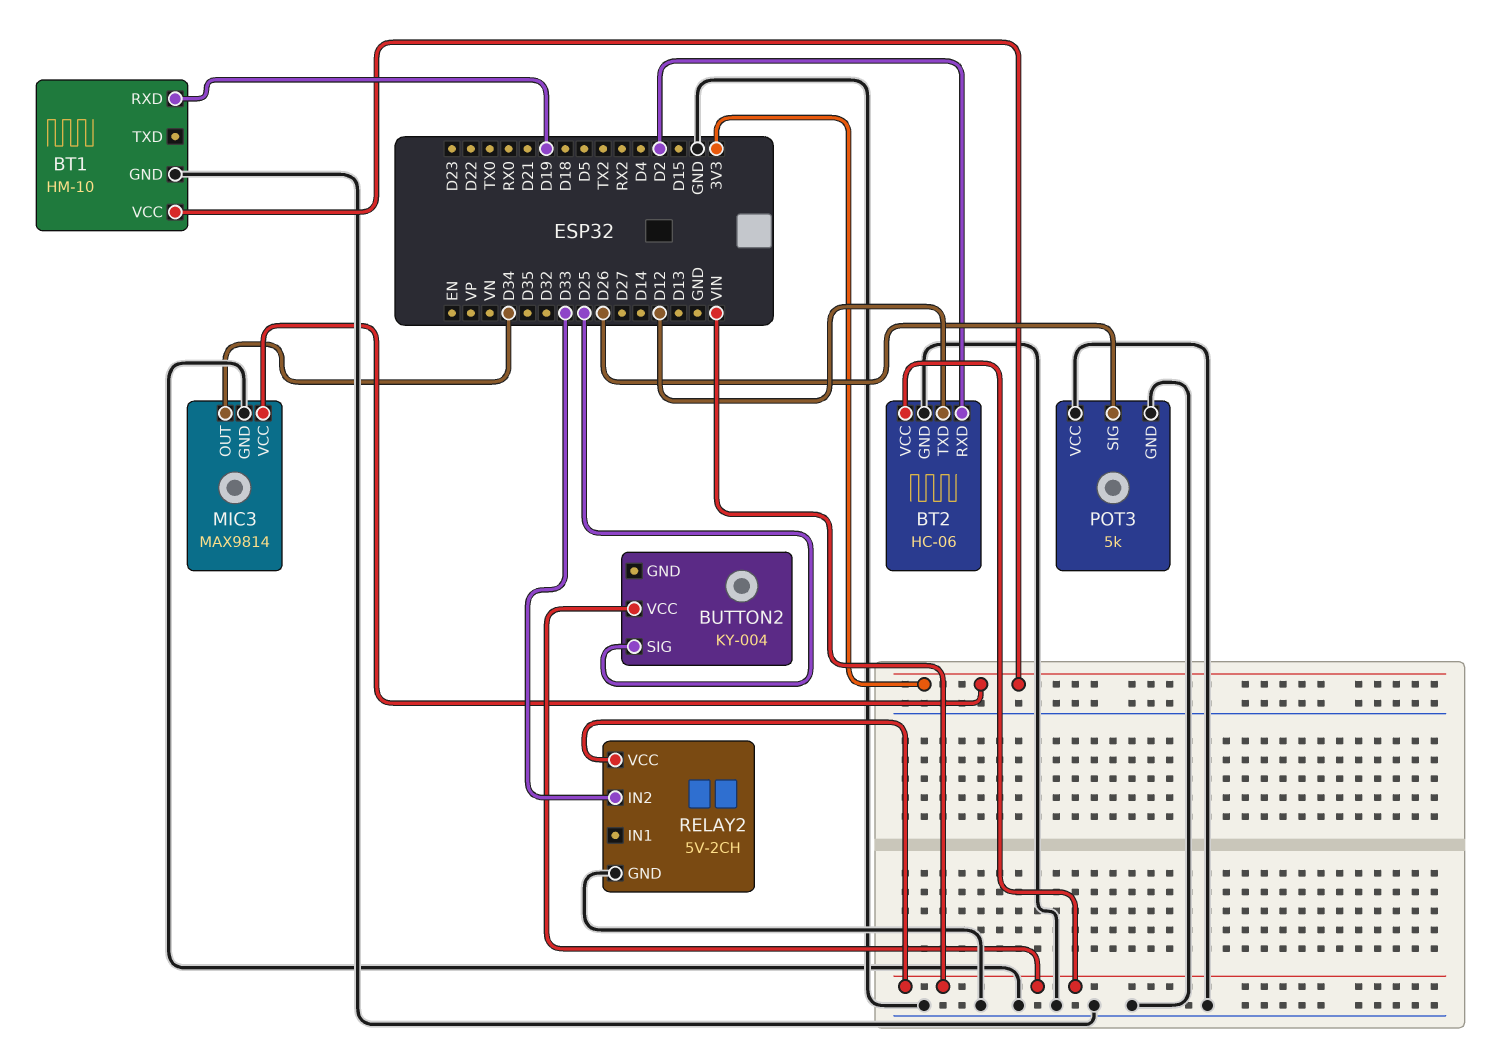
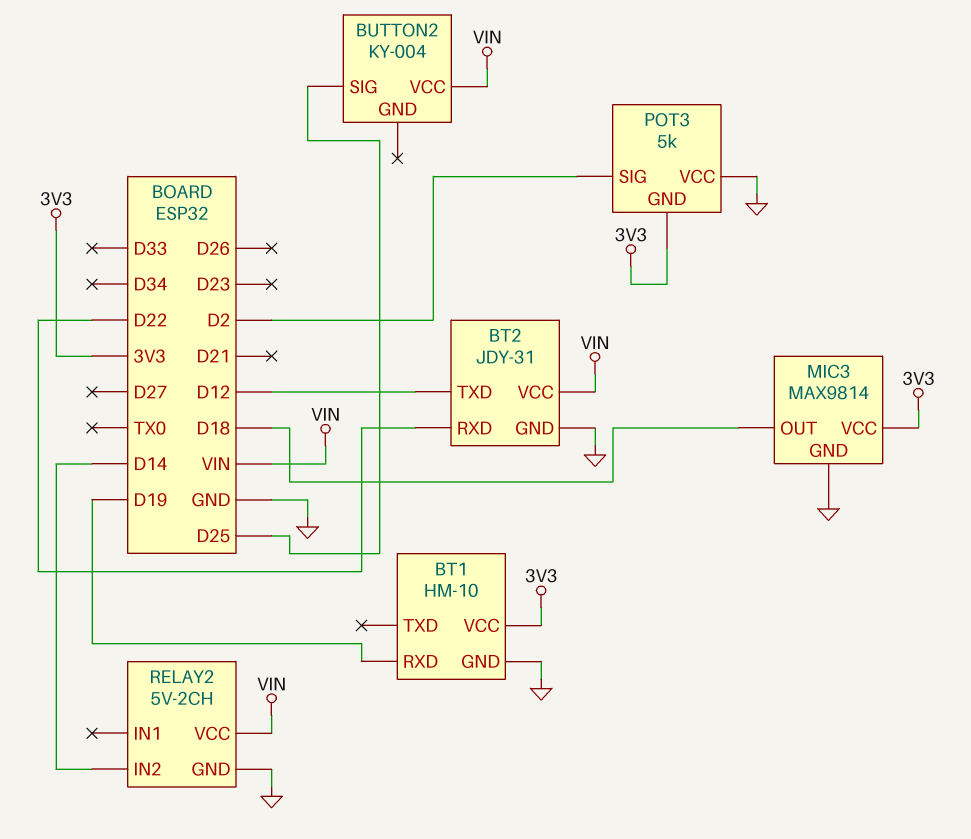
BT2: HC-06 -> JDY-31
BT2 pin RXD: D2 -> D22
MIC3 pin OUT: D34 -> D18
POT3 pin GND: GND -> 3V3
POT3 pin SIG: D26 -> D2
RELAY2 pin IN2: D33 -> D14

